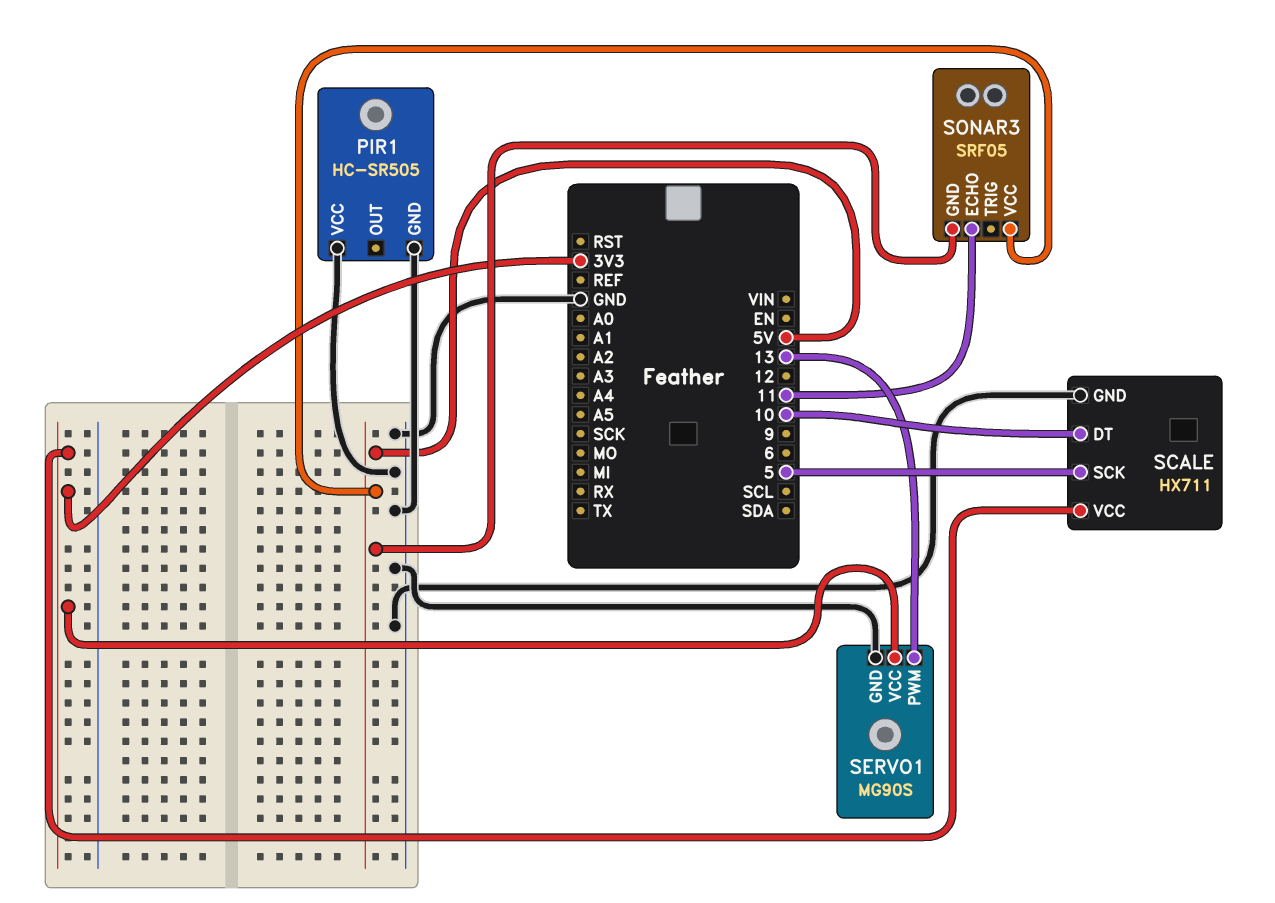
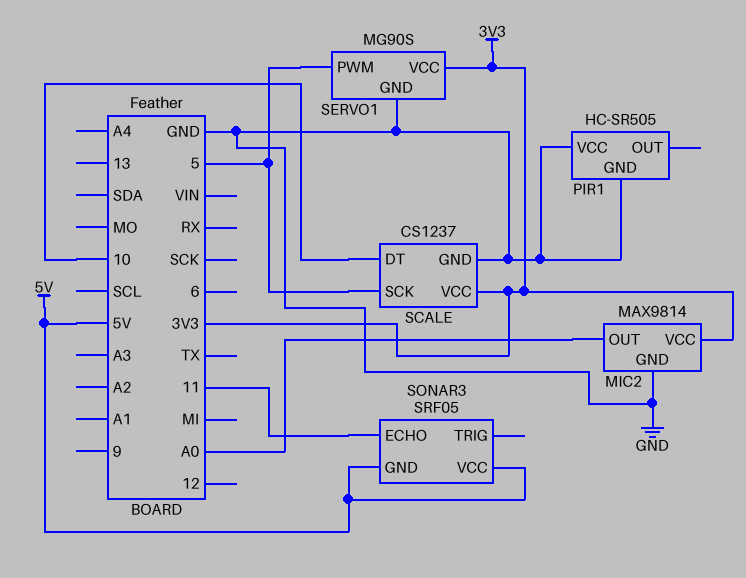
MIC2: none -> MAX9814
MIC2 pin GND: none -> GND
MIC2 pin OUT: none -> A0
MIC2 pin VCC: none -> 3V3
SCALE: HX711 -> CS1237
SERVO1 pin PWM: 13 -> 5

